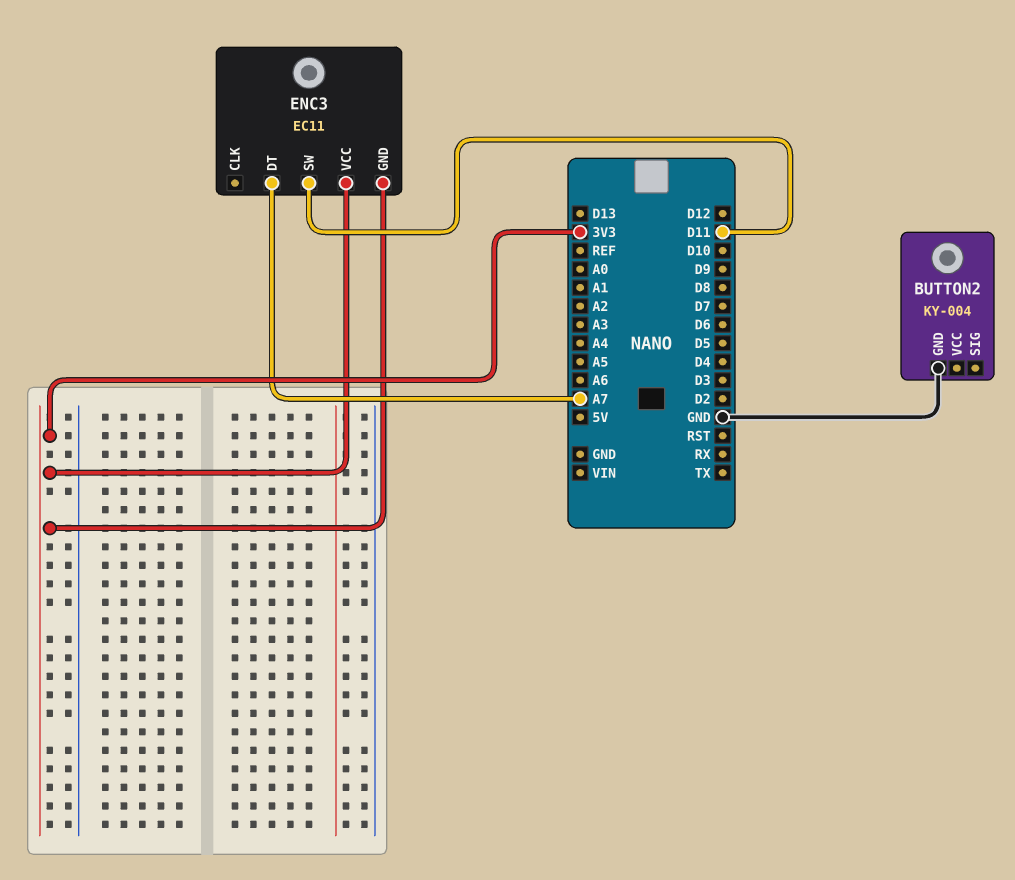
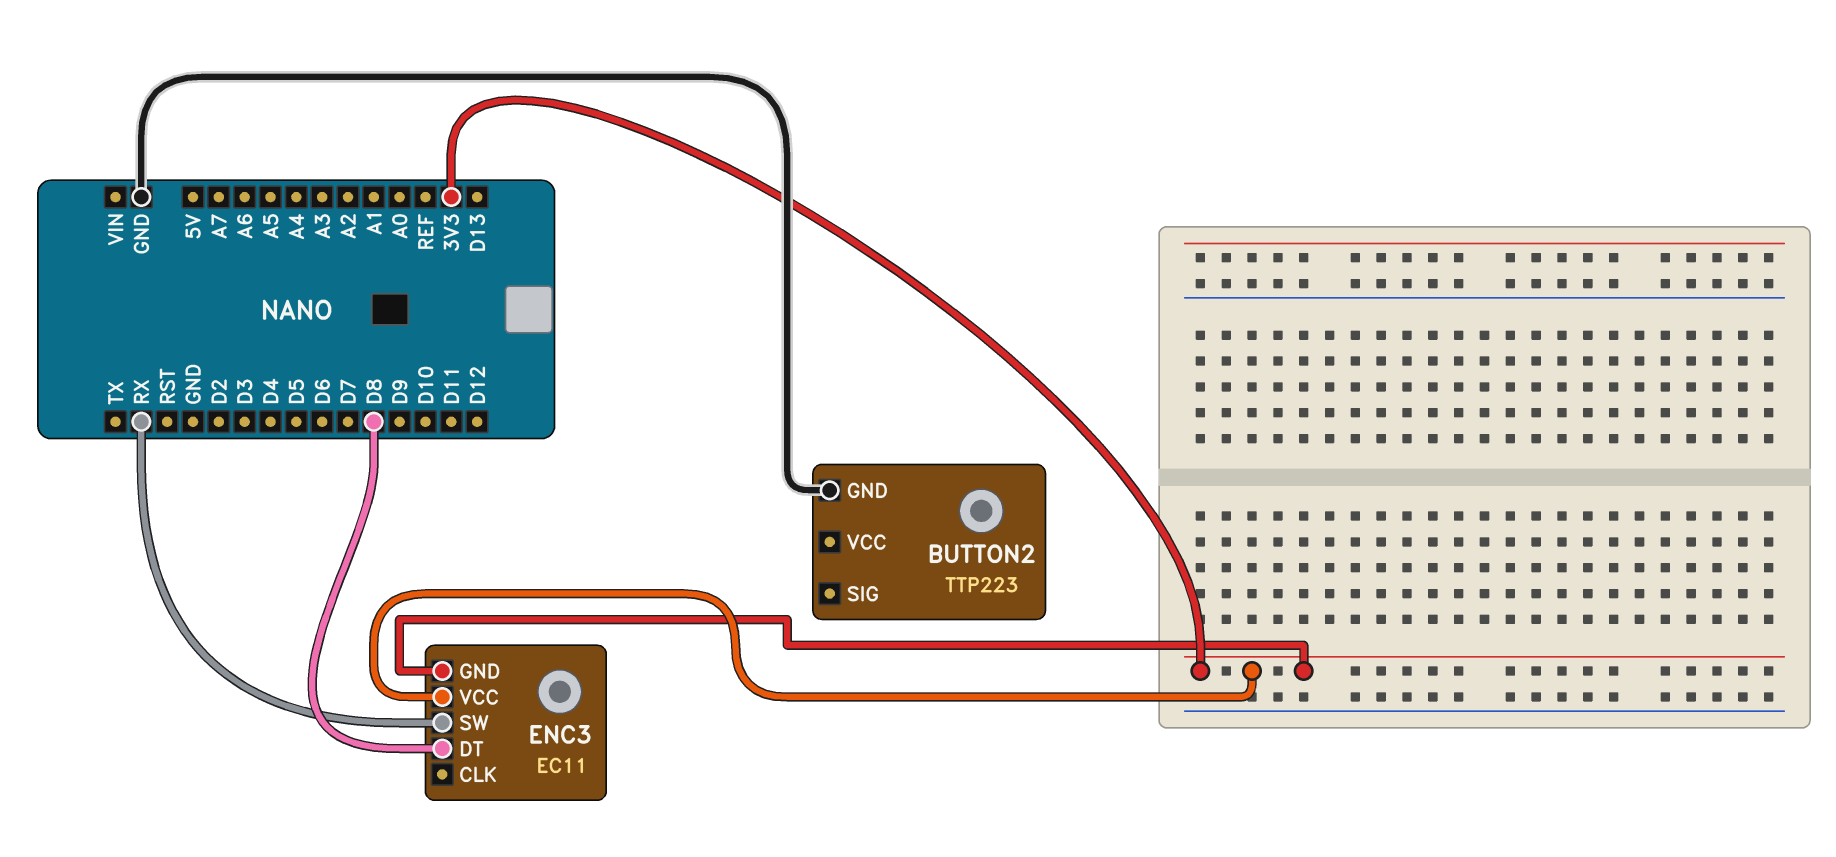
BUTTON2: KY-004 -> TTP223
ENC3 pin DT: A7 -> D8
ENC3 pin SW: D11 -> RX

